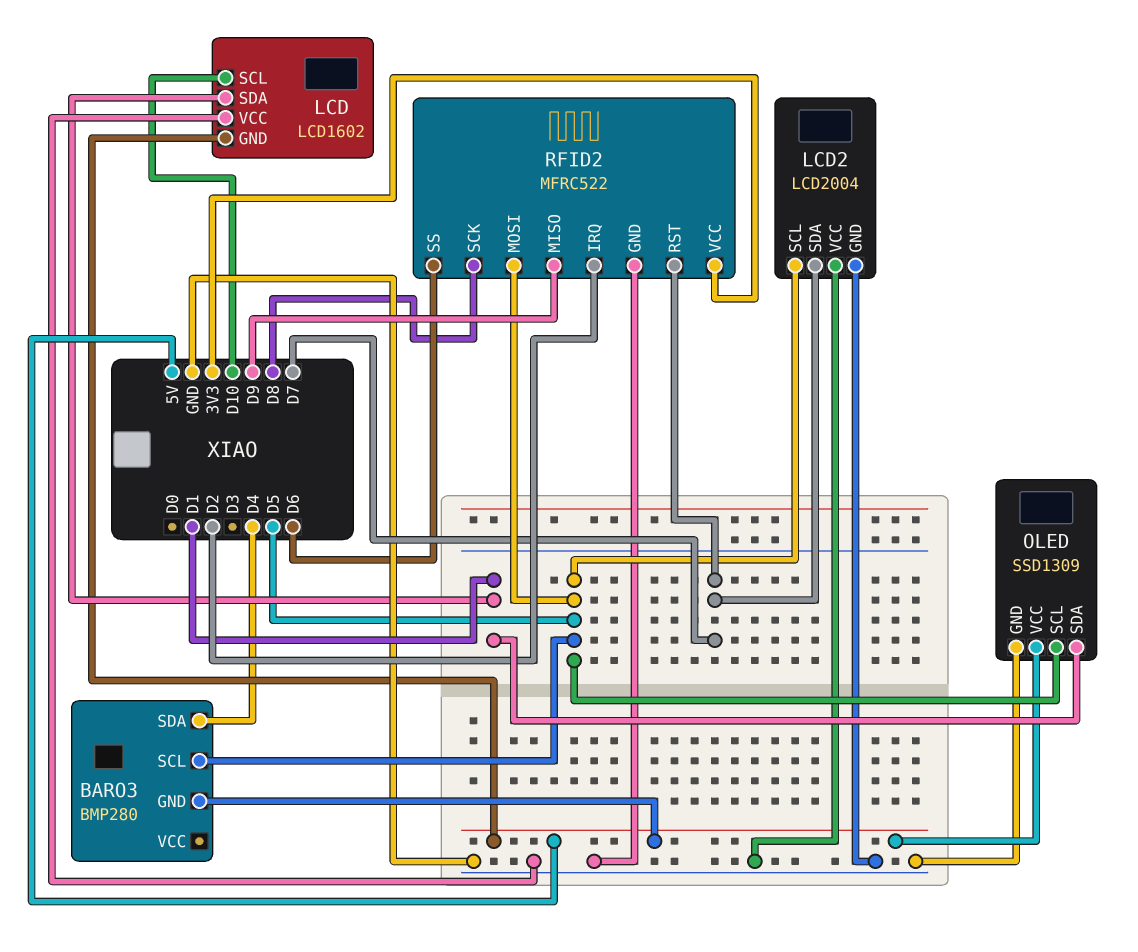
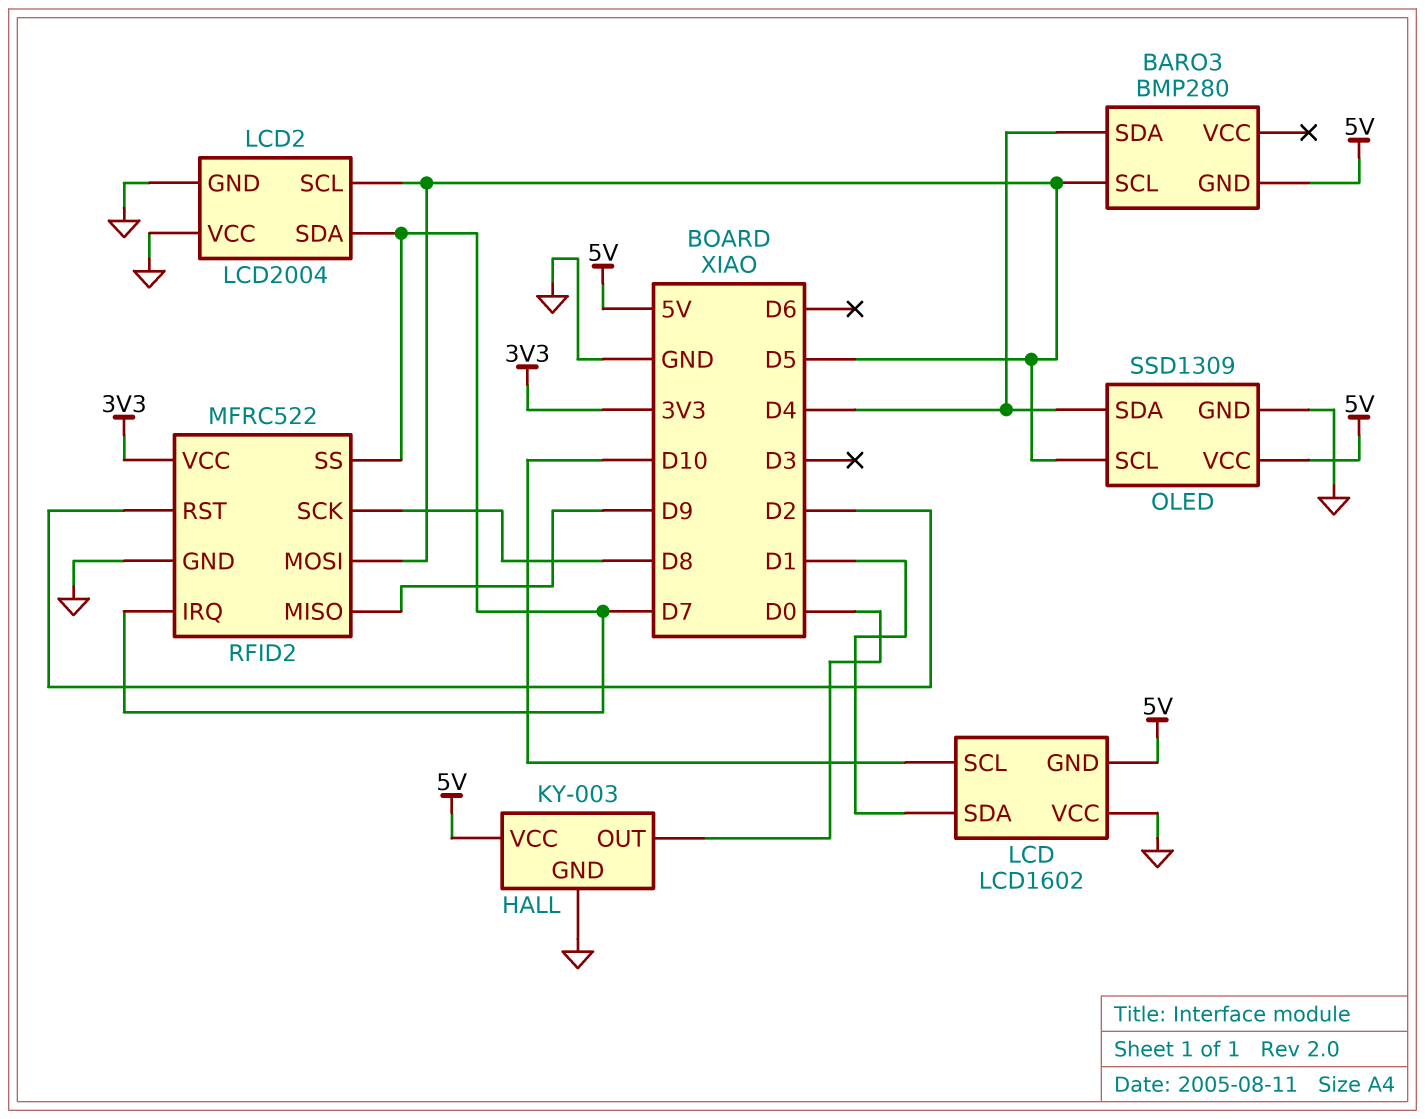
HALL: none -> KY-003
HALL pin GND: none -> GND
HALL pin OUT: none -> D0
HALL pin VCC: none -> 5V
OLED pin SDA: D1 -> D4
RFID2 pin IRQ: D2 -> D7
RFID2 pin RST: D7 -> D2
RFID2 pin SS: D6 -> D7

